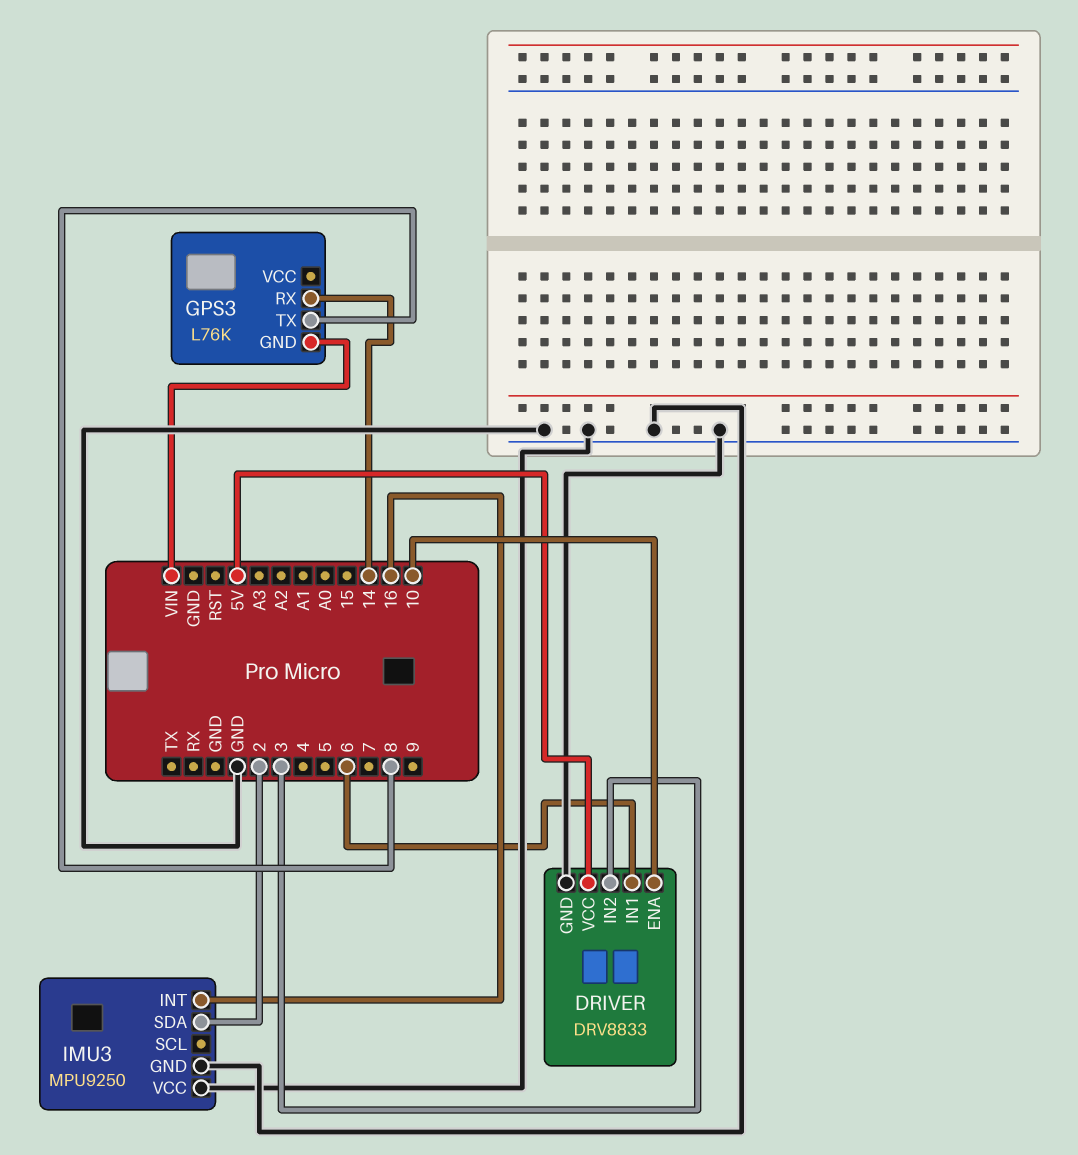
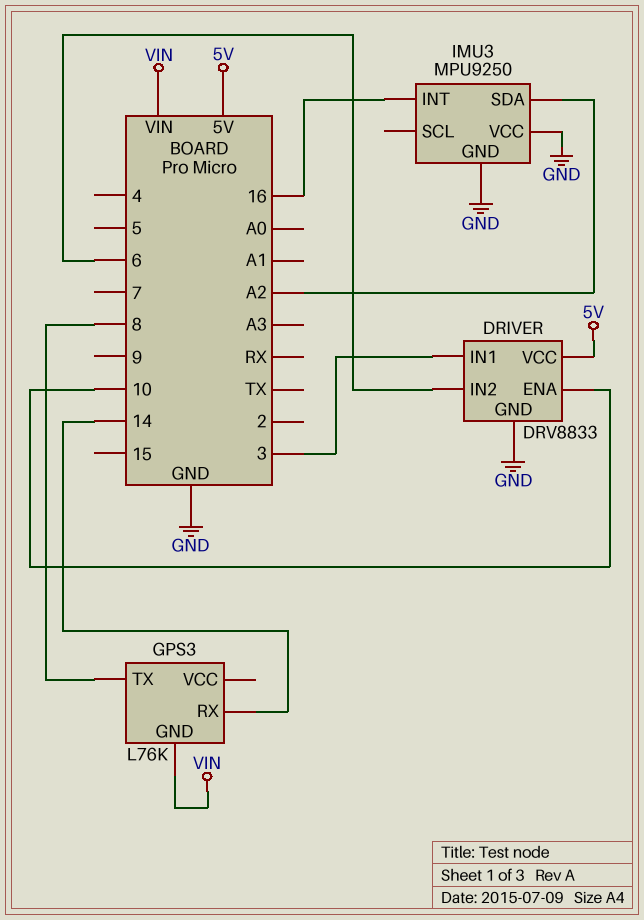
DRIVER pin IN1: 6 -> 3
DRIVER pin IN2: 3 -> 6
IMU3 pin SDA: 2 -> A2

